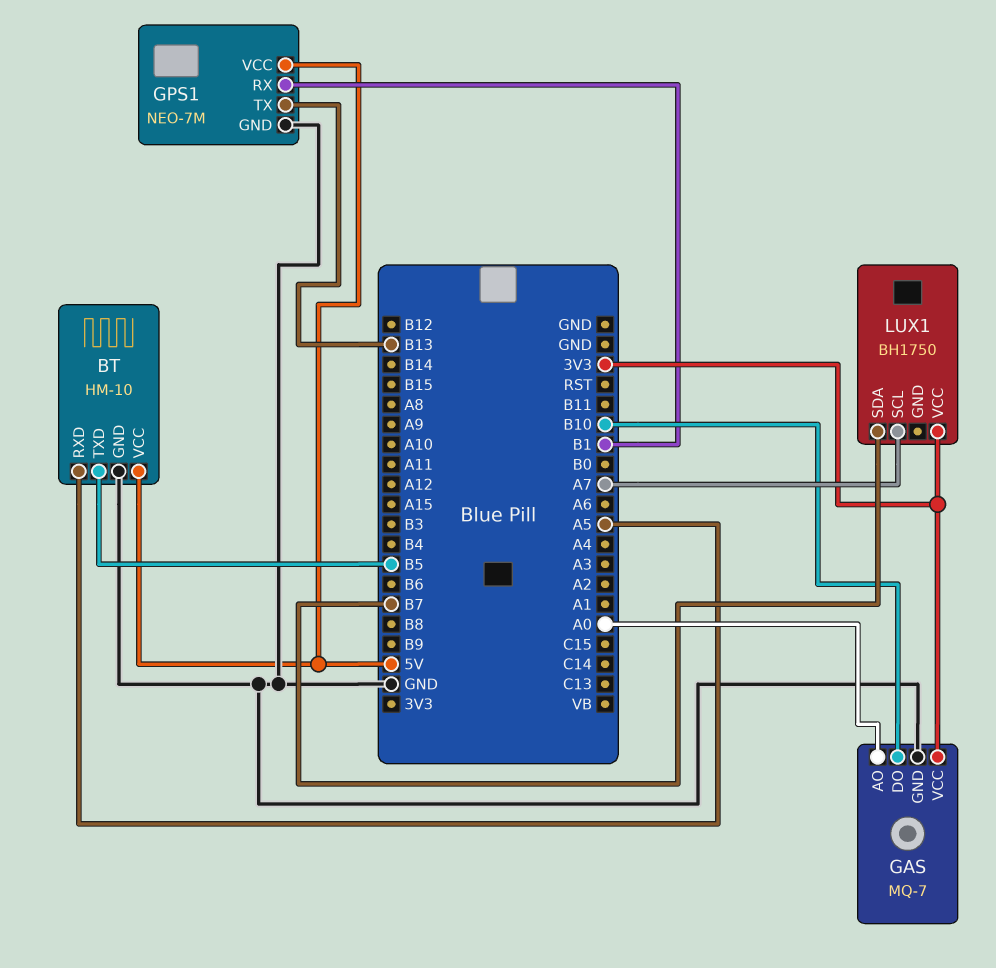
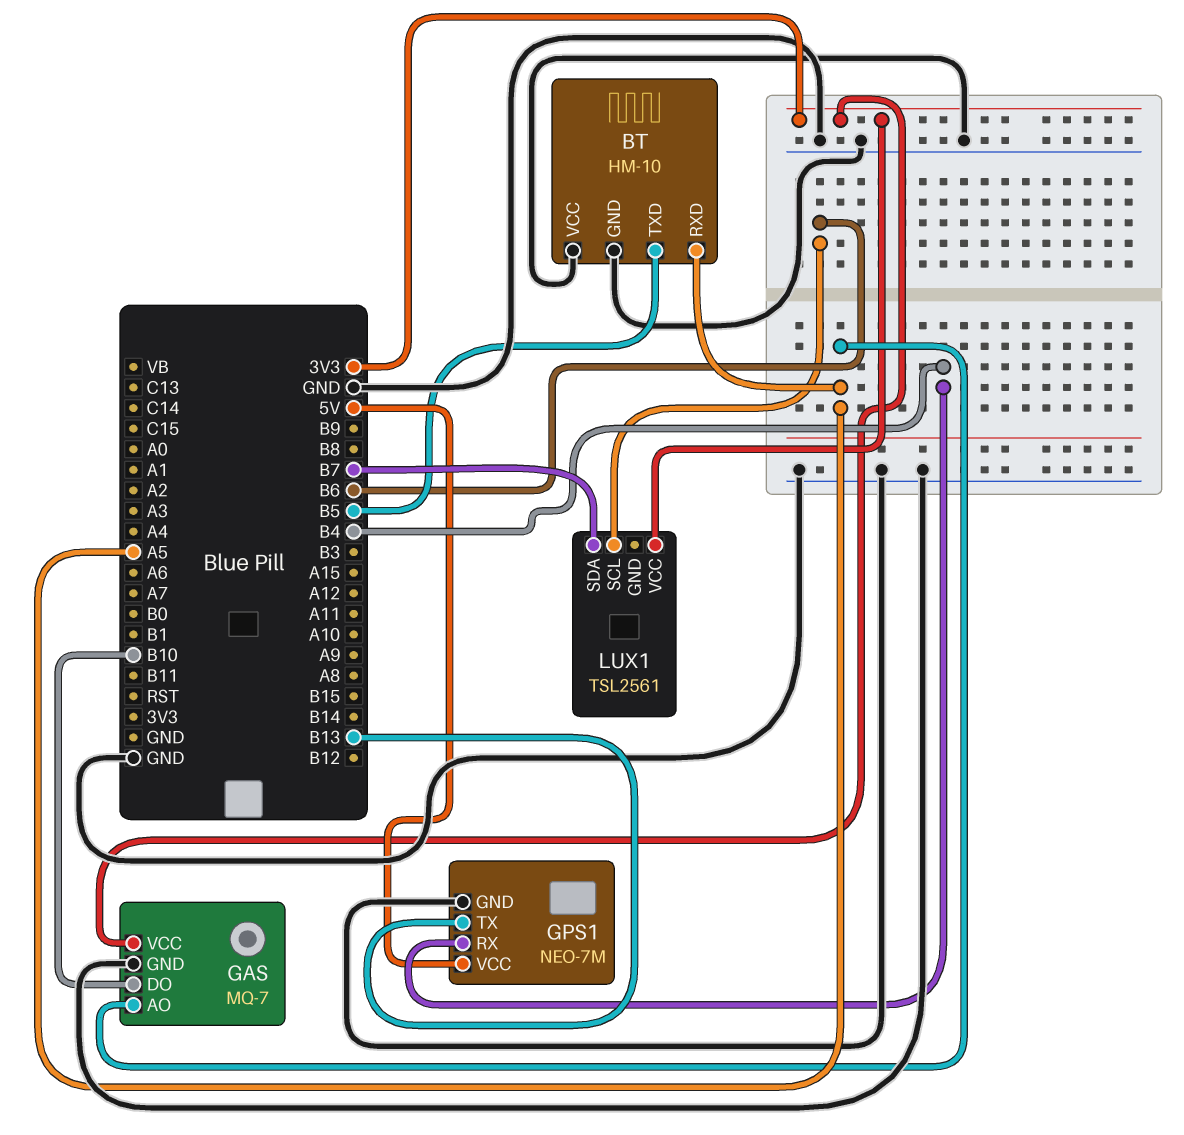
BT pin VCC: 5V -> GND
GAS pin AO: A0 -> A5
GPS1 pin RX: B1 -> B4
LUX1: BH1750 -> TSL2561
LUX1 pin SCL: A7 -> B6

